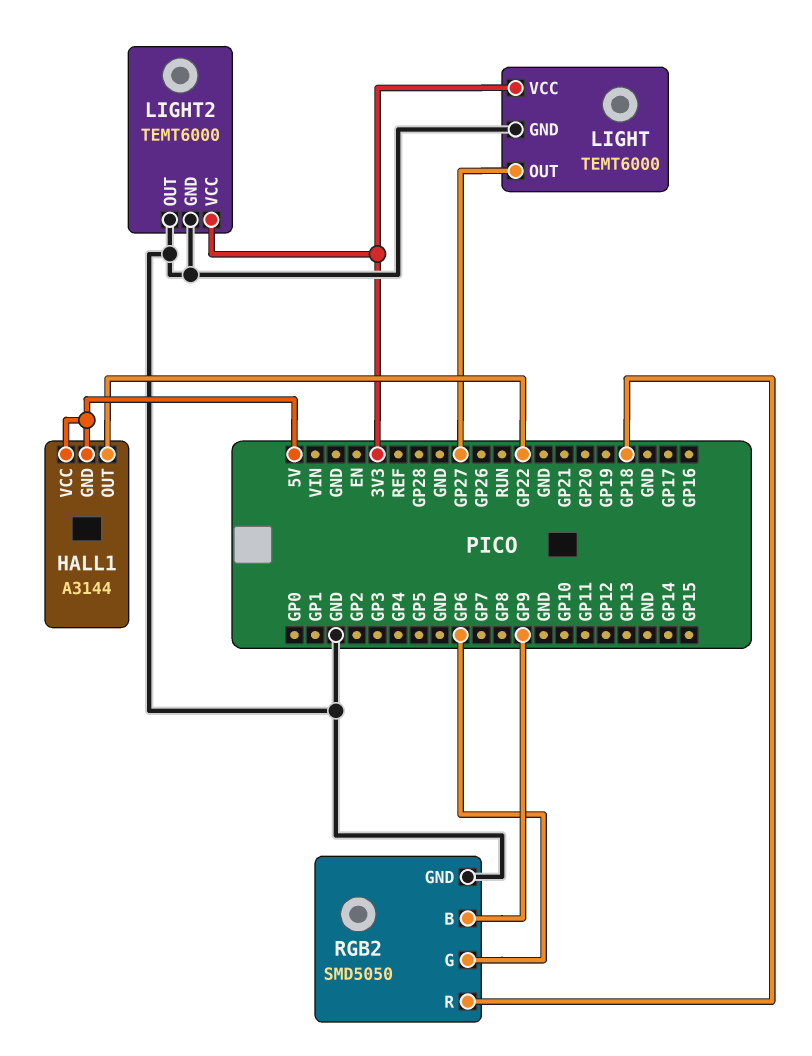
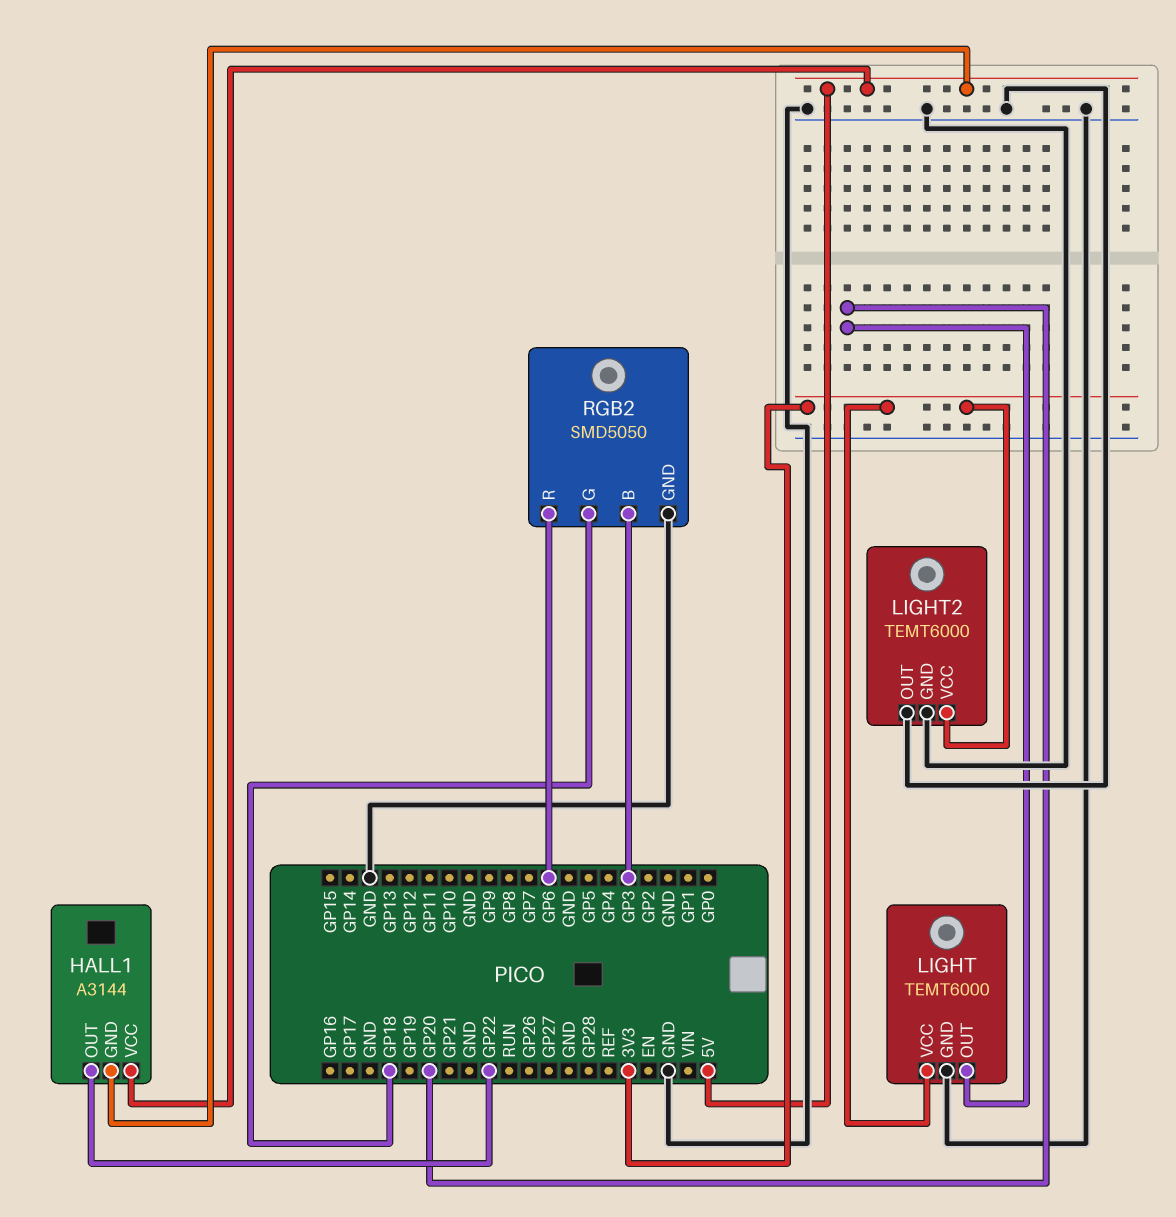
LIGHT pin OUT: GP27 -> GP20
RGB2 pin B: GP9 -> GP3
RGB2 pin G: GP6 -> GP18
RGB2 pin R: GP18 -> GP6

